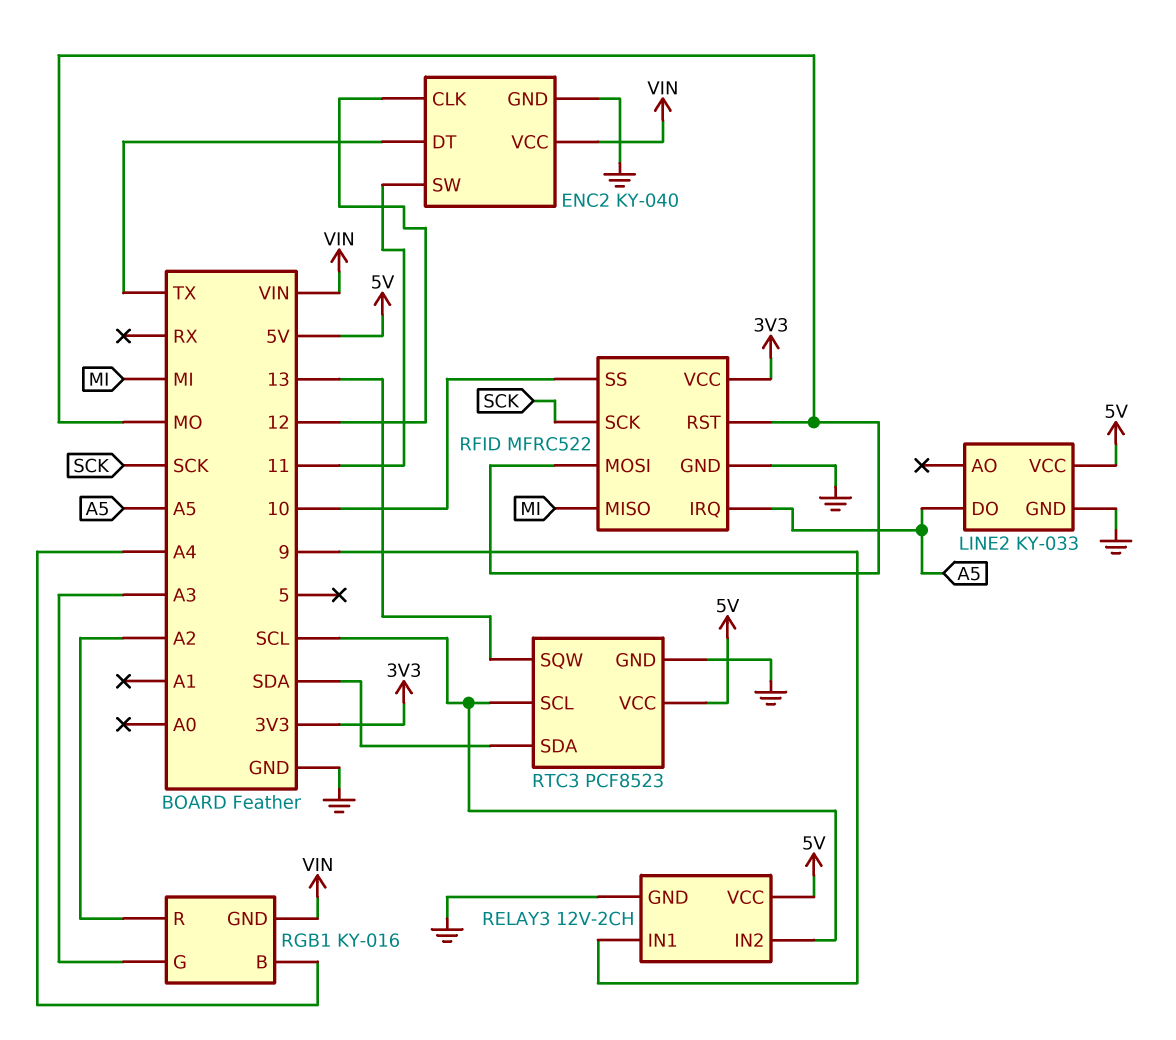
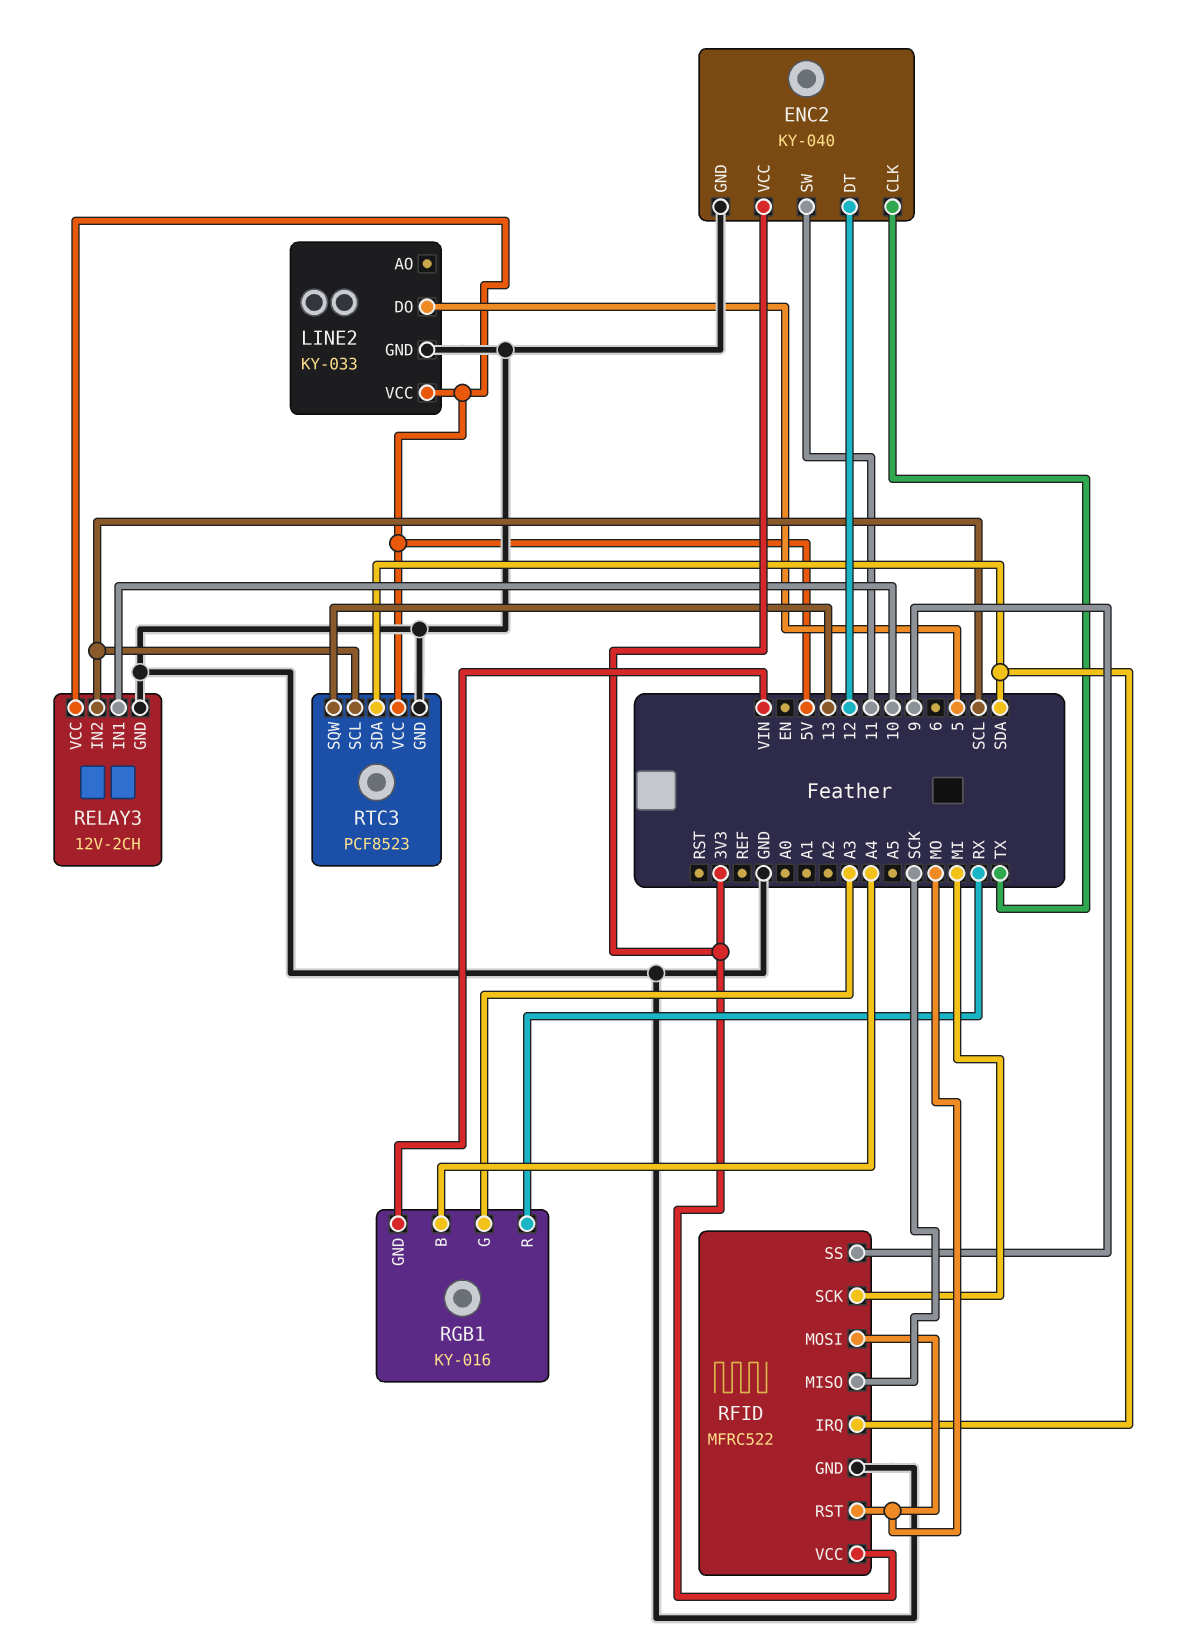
ENC2 pin CLK: 12 -> TX
ENC2 pin DT: TX -> 12
ENC2 pin VCC: VIN -> 3V3
LINE2 pin DO: A5 -> 5
RELAY3 pin IN1: 9 -> 10
RFID pin IRQ: A5 -> SDA
RFID pin MISO: MI -> SCK
RFID pin SCK: SCK -> MI
RFID pin SS: 10 -> 9
RGB1 pin R: A2 -> RX

